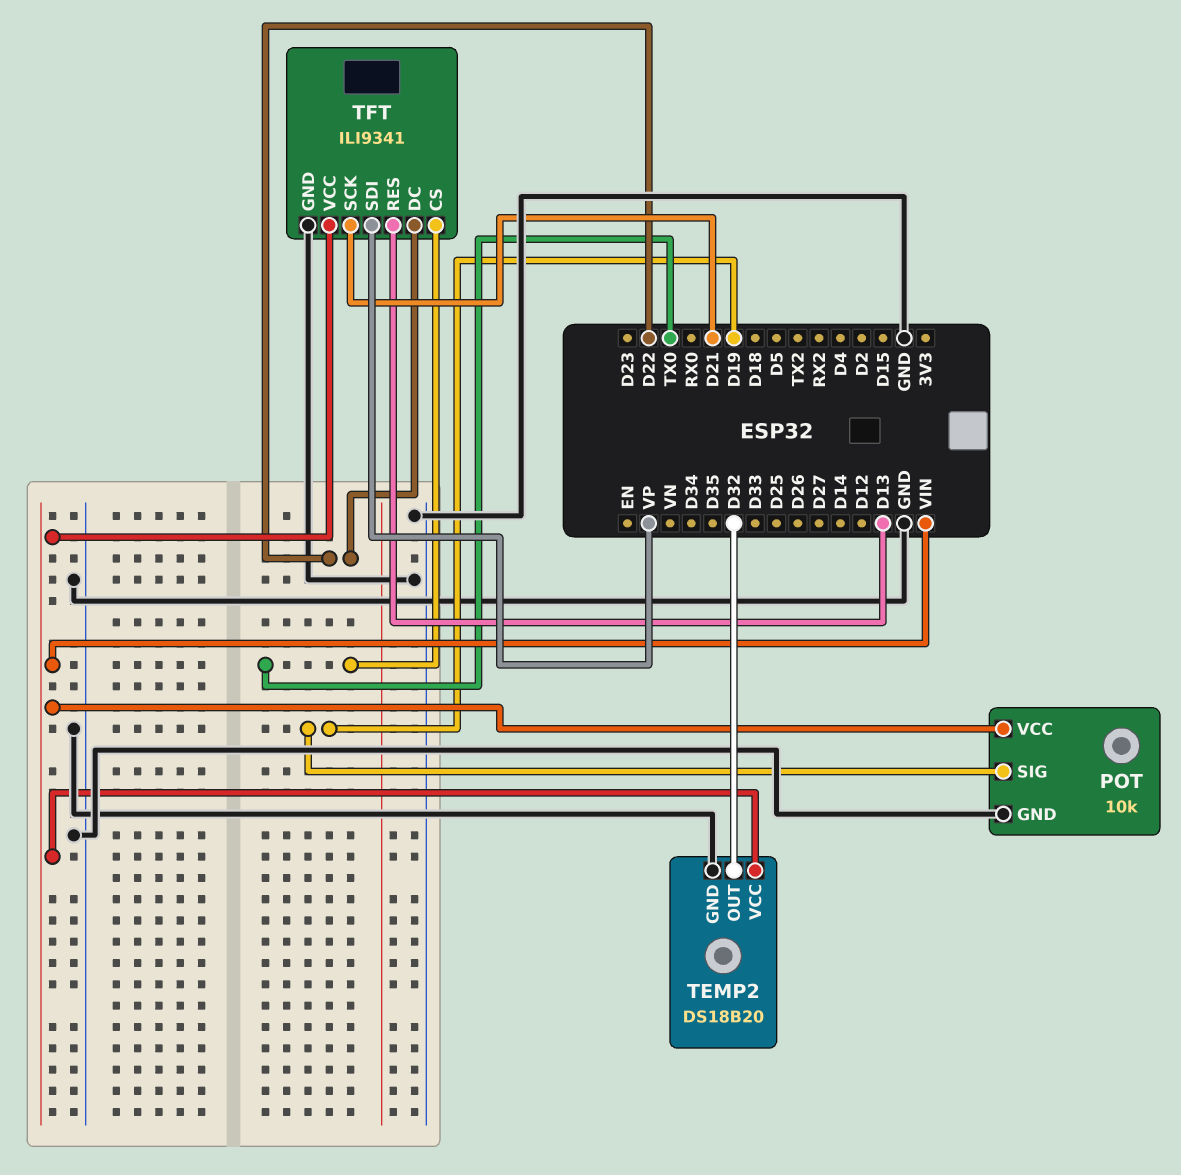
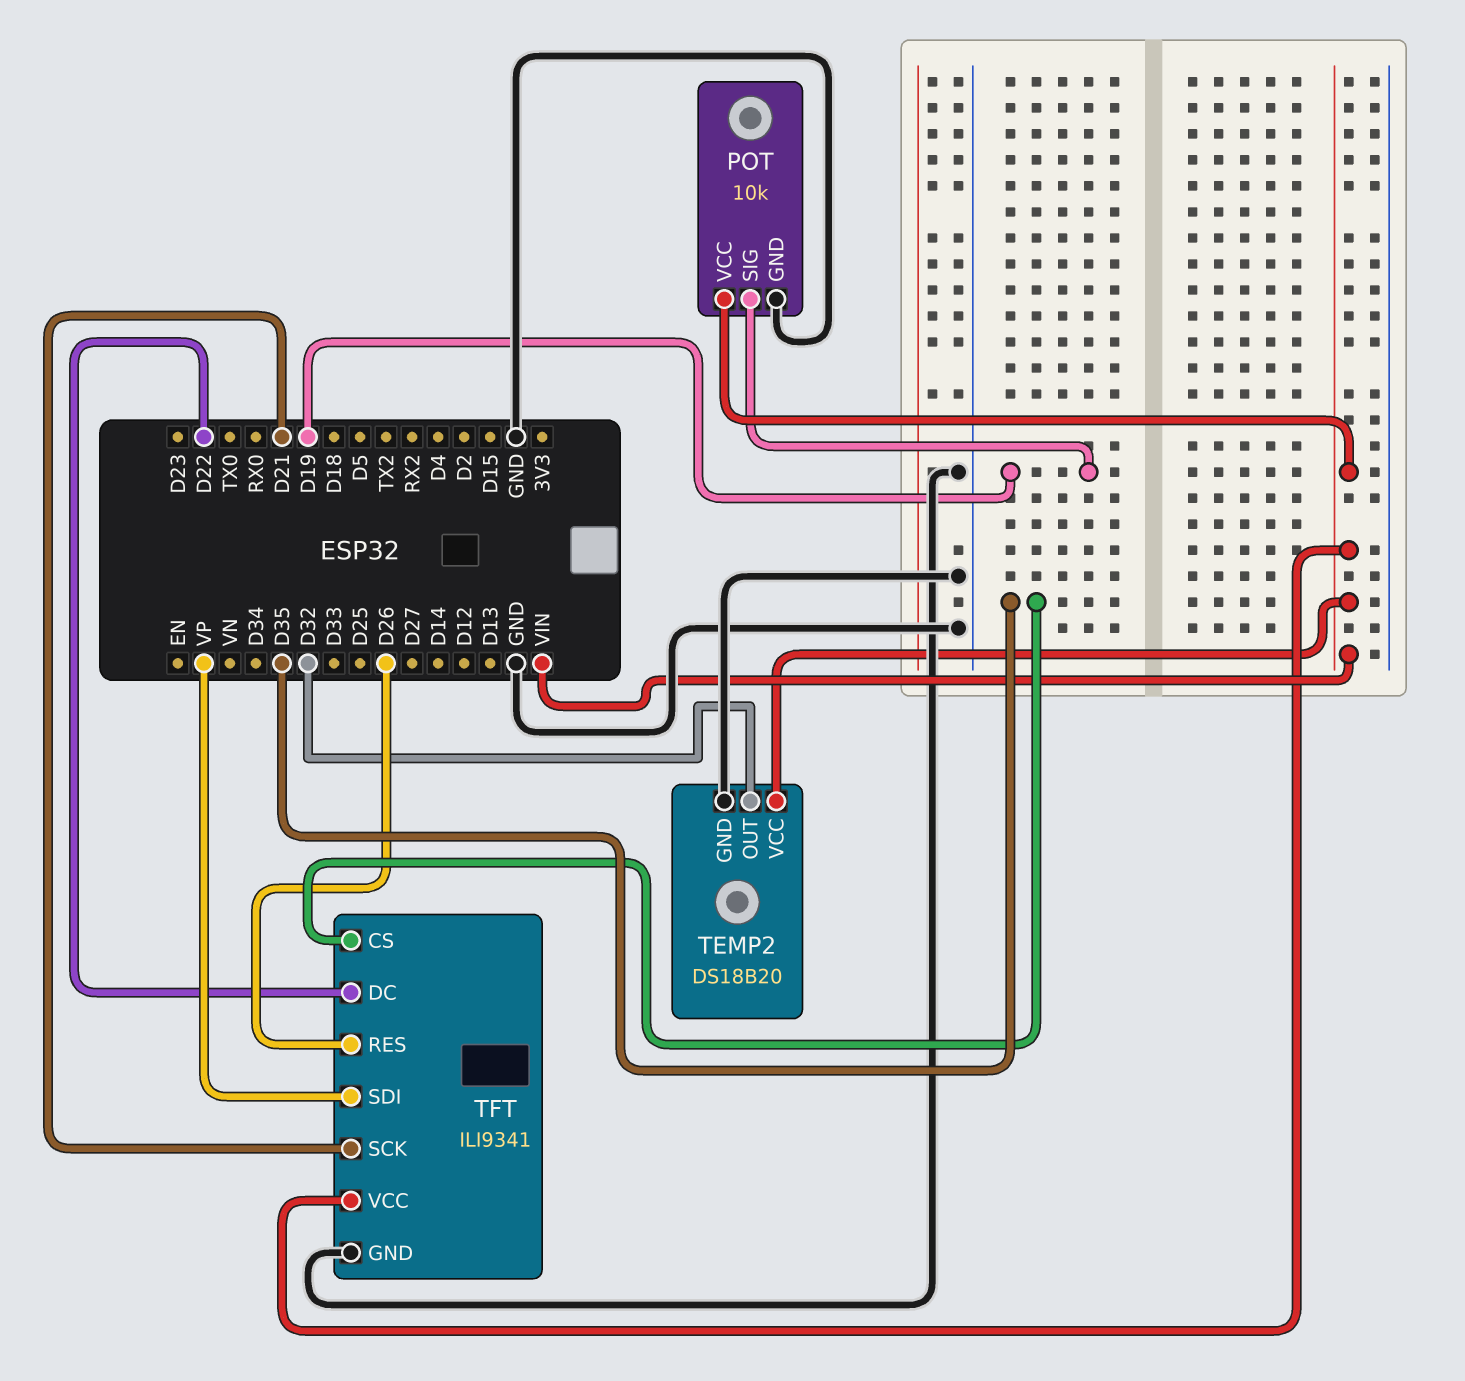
TFT pin CS: TX0 -> D35
TFT pin RES: D13 -> D26

